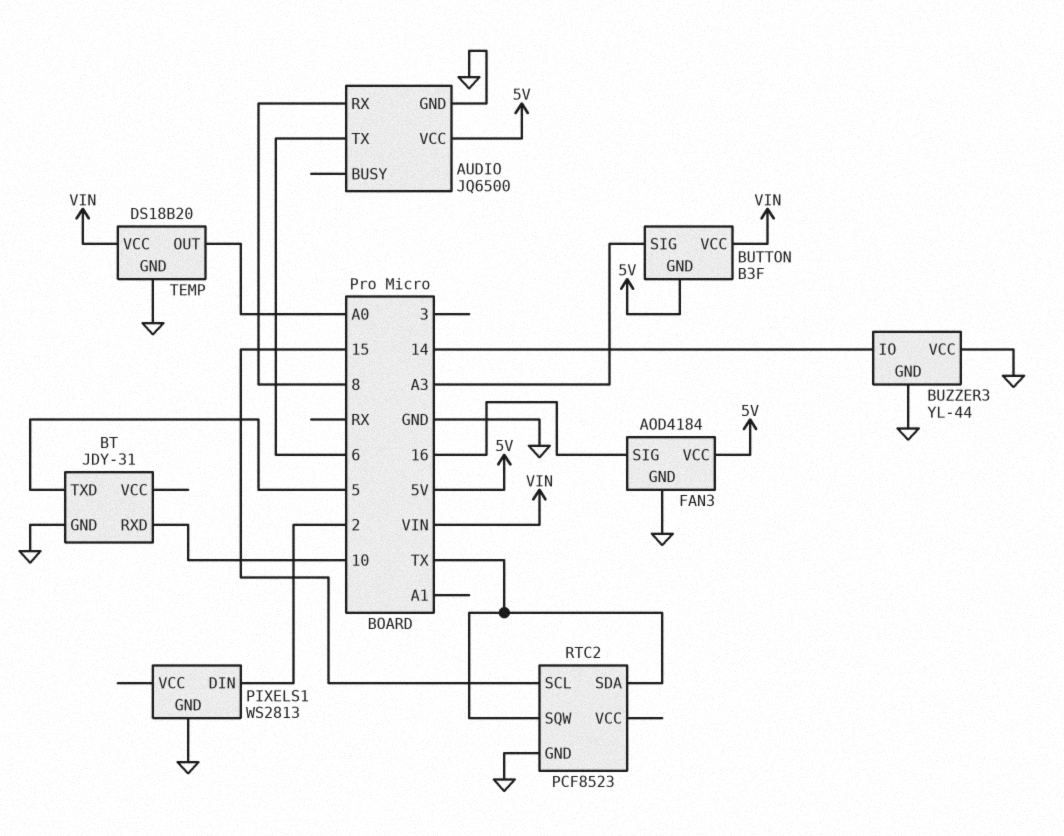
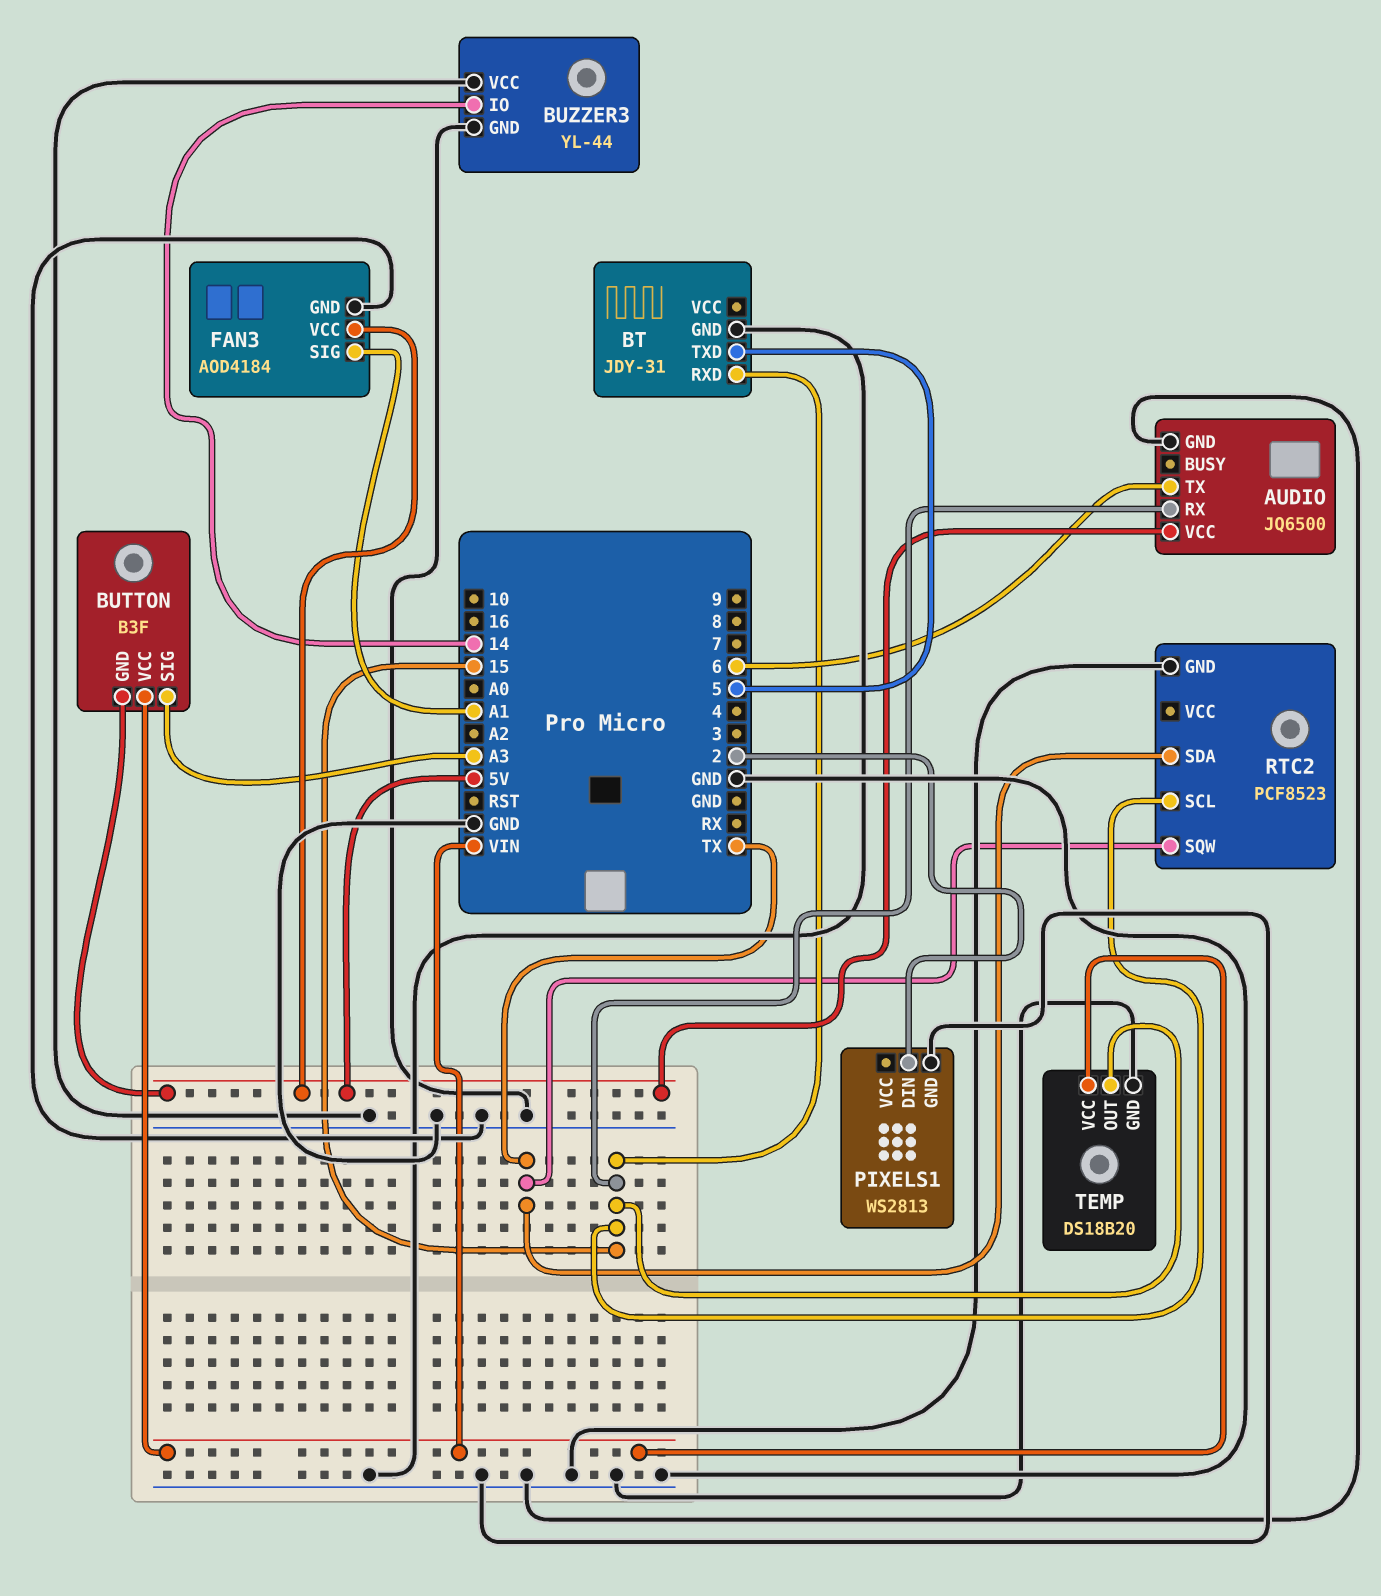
AUDIO pin RX: 8 -> 15
BT pin RXD: 10 -> 15
FAN3 pin SIG: 16 -> A1
TEMP pin OUT: A0 -> 15

